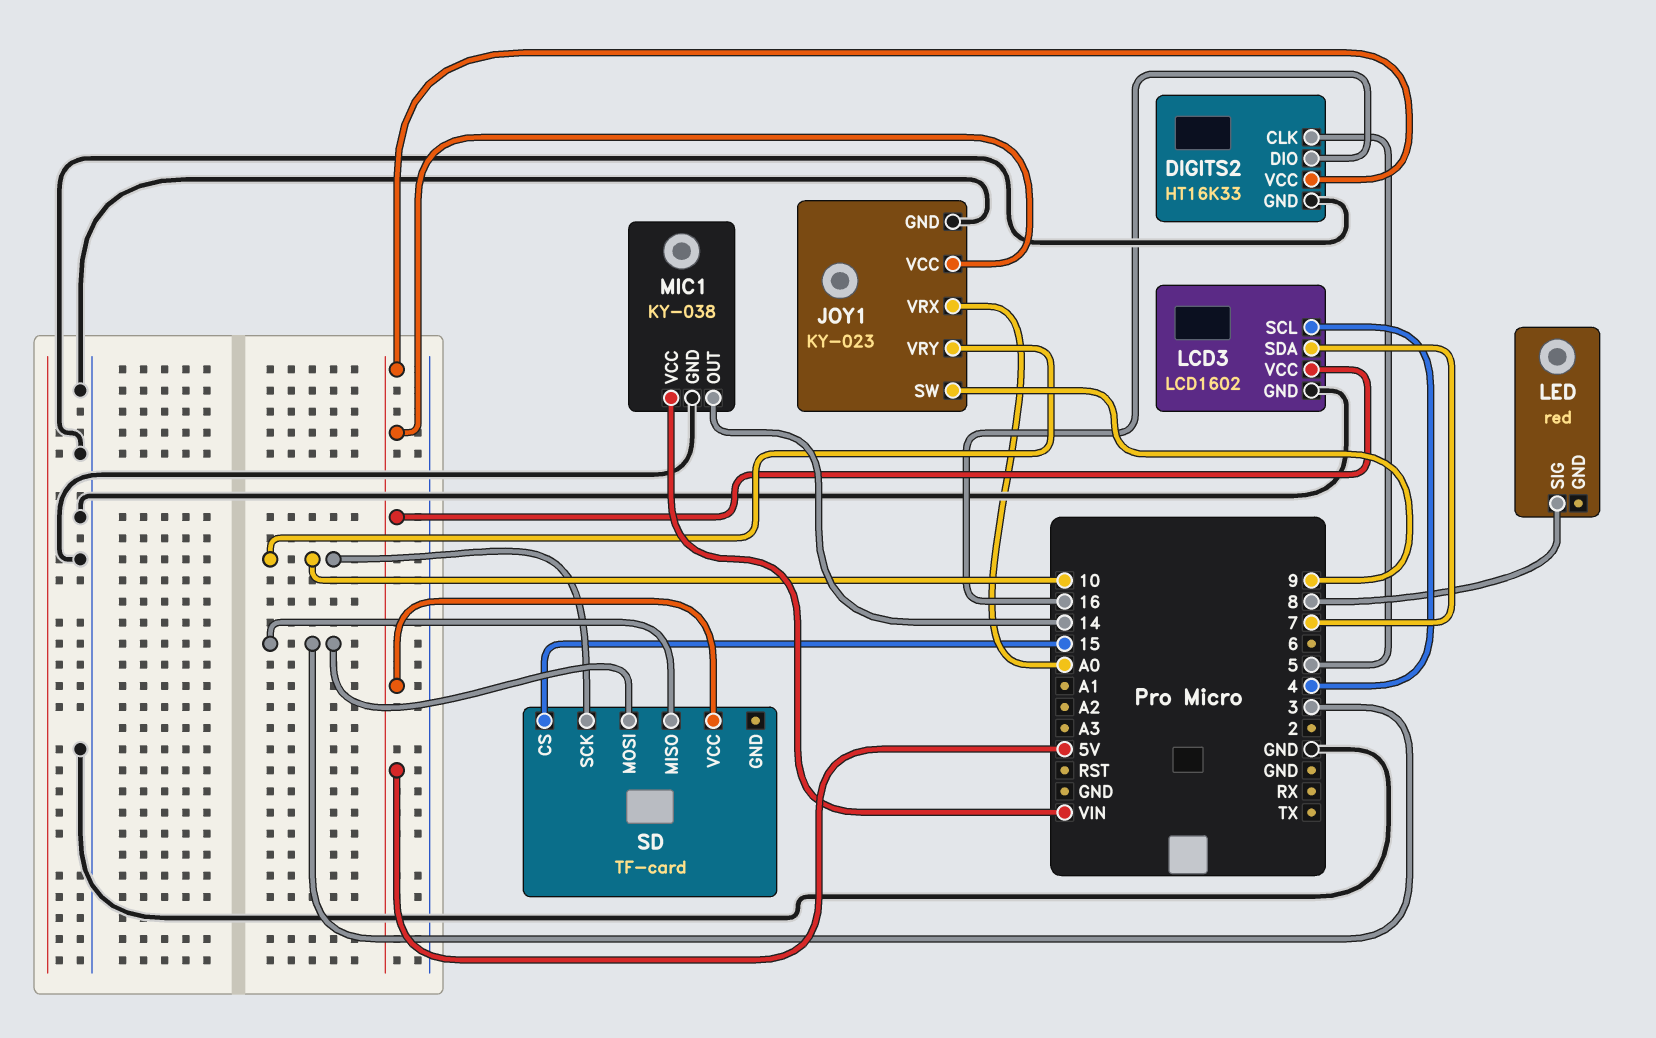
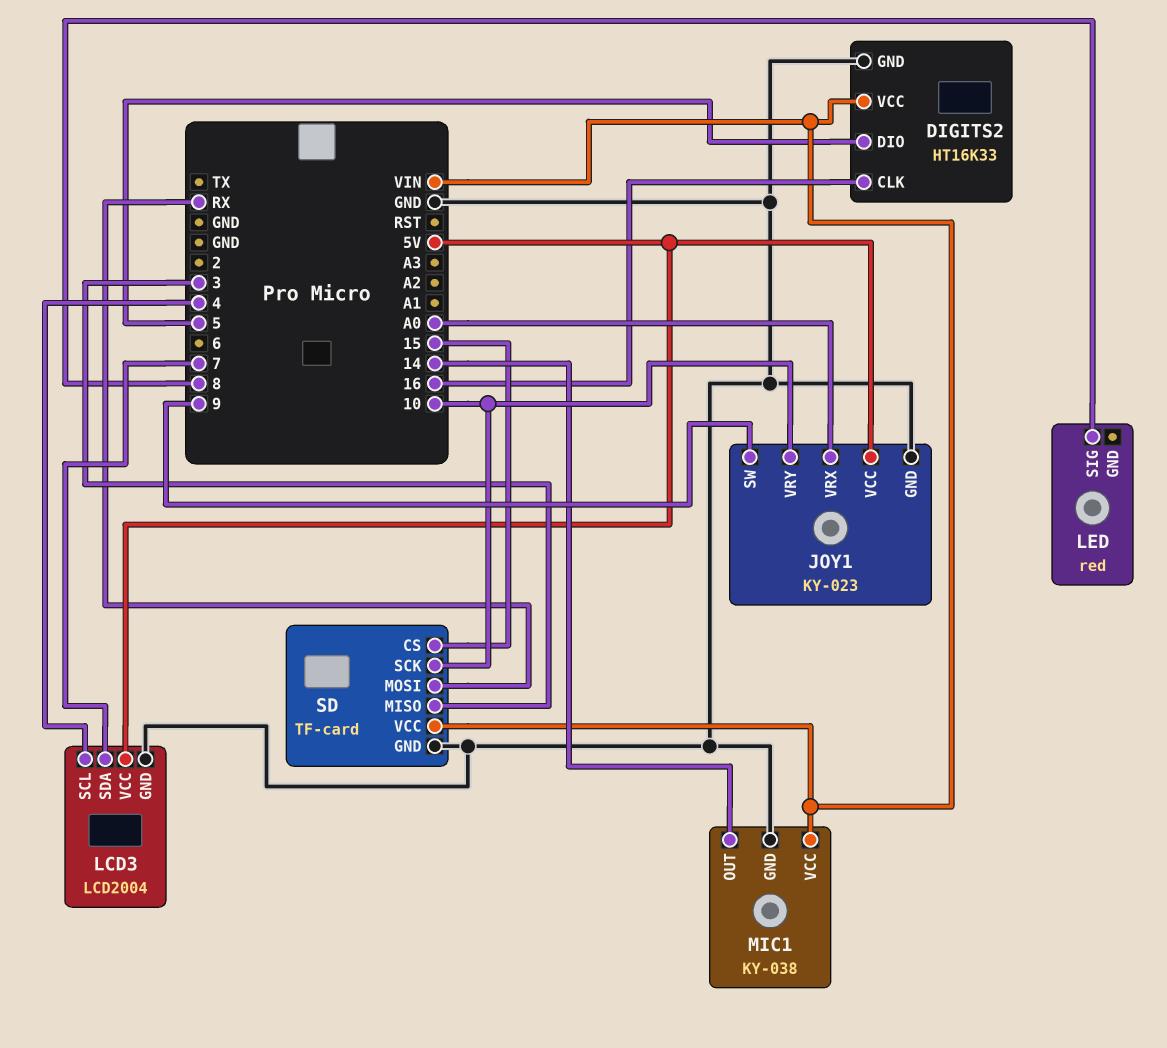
DIGITS2 pin CLK: 5 -> 16
DIGITS2 pin DIO: 16 -> 5
DIGITS2 pin VCC: 5V -> VIN
LCD3: LCD1602 -> LCD2004
SD pin GND: none -> GND
SD pin MOSI: 3 -> RX
SD pin VCC: 5V -> VIN

